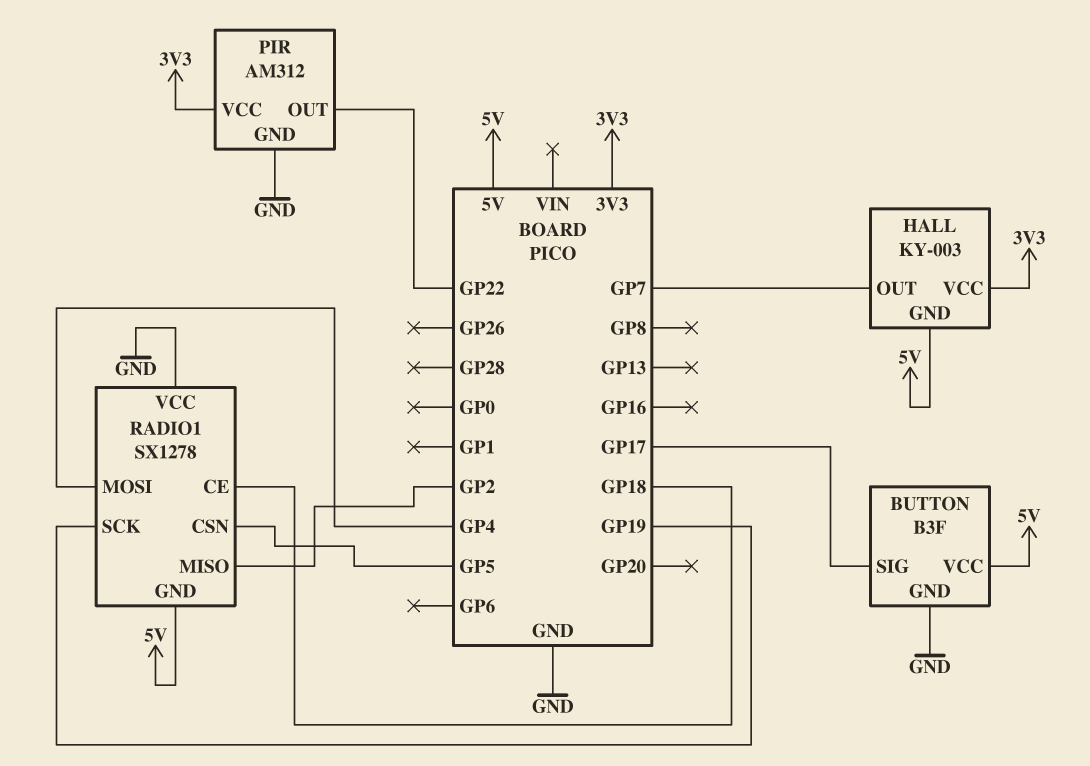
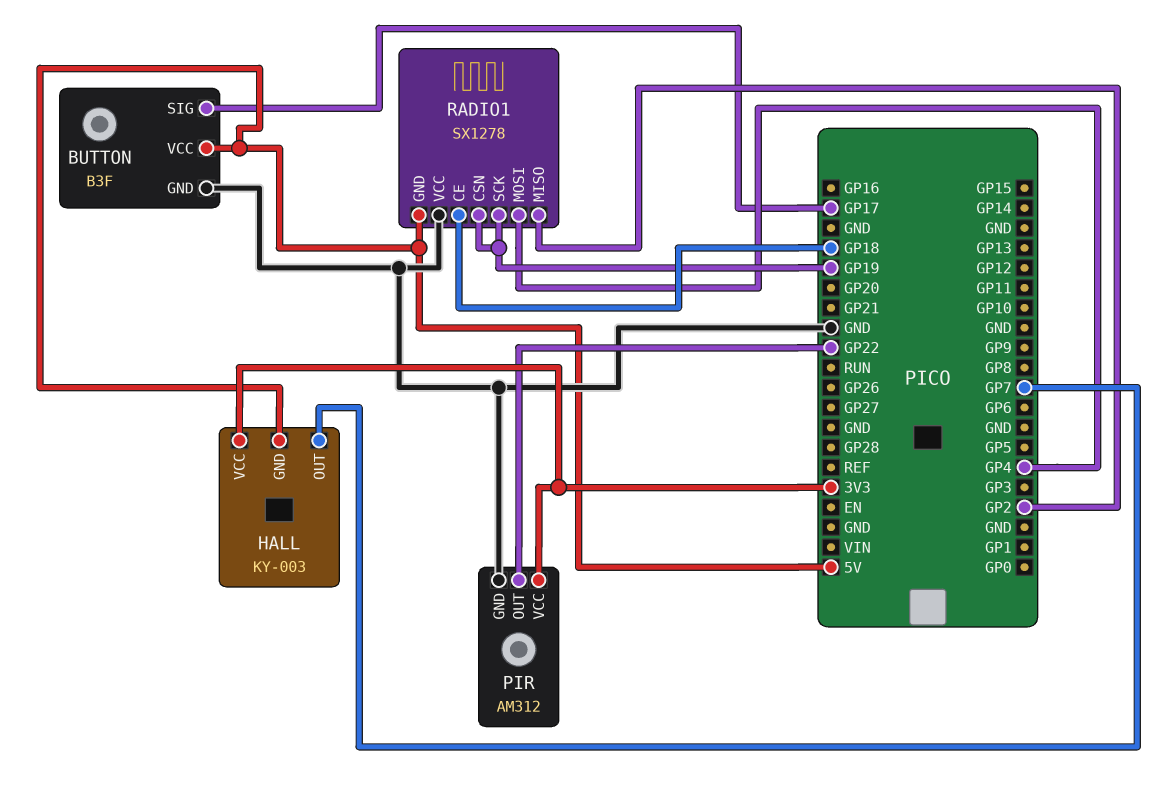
RADIO1 pin CSN: GP5 -> GP19

